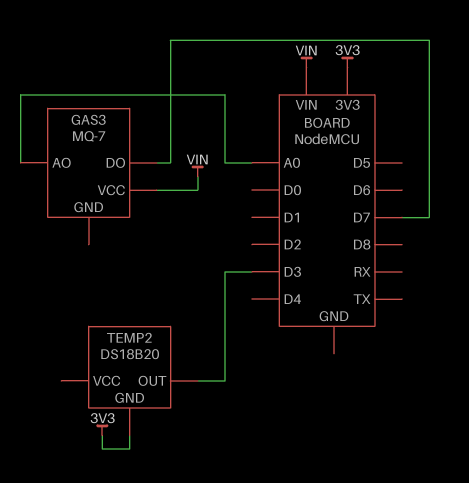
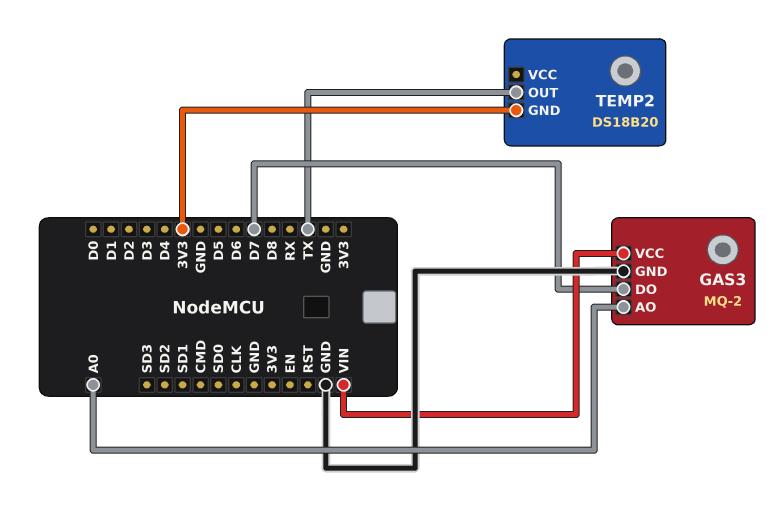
GAS3: MQ-7 -> MQ-2
GAS3 pin GND: none -> GND
TEMP2 pin OUT: D3 -> TX

